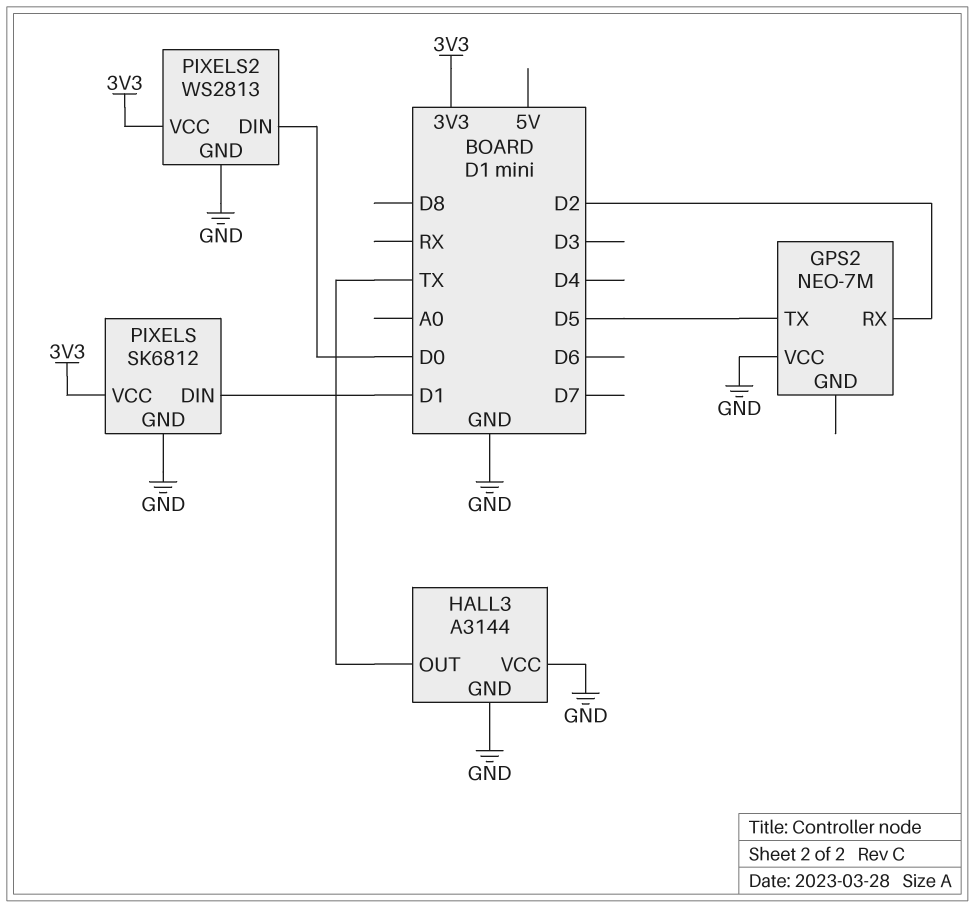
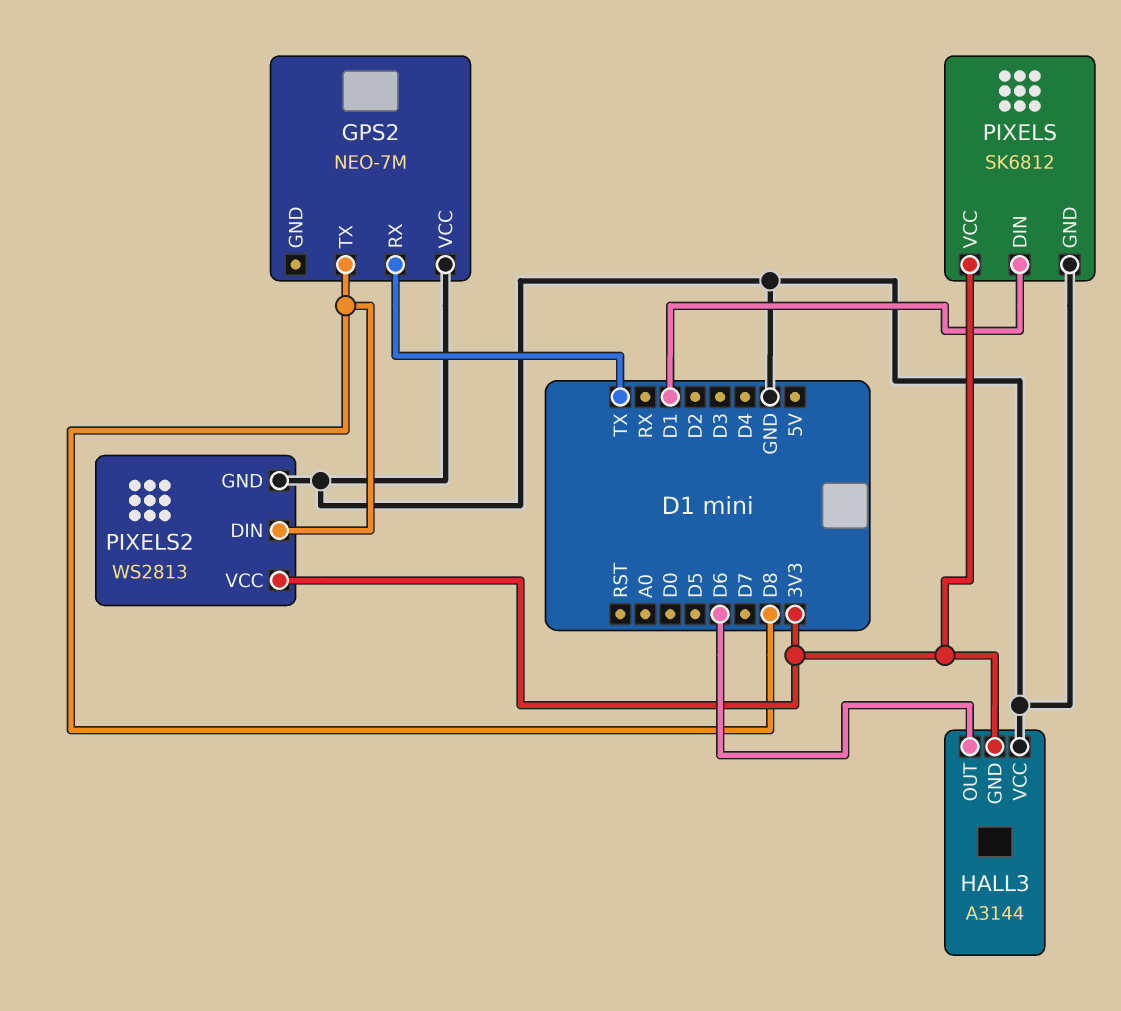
GPS2 pin RX: D2 -> TX
GPS2 pin TX: D5 -> D8
HALL3 pin GND: GND -> 3V3
HALL3 pin OUT: TX -> D6
PIXELS2 pin DIN: D0 -> D8

